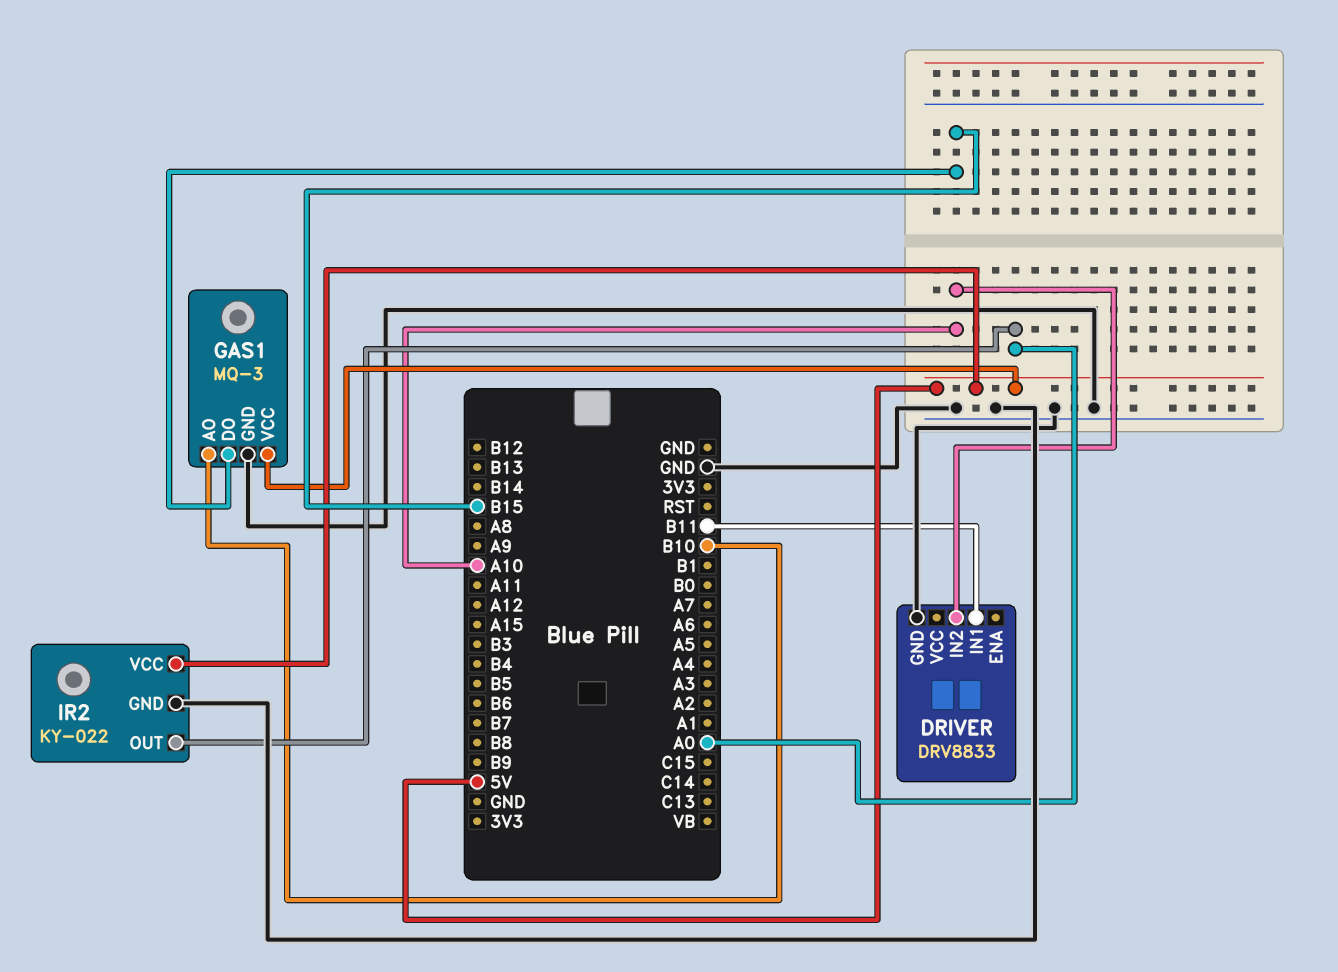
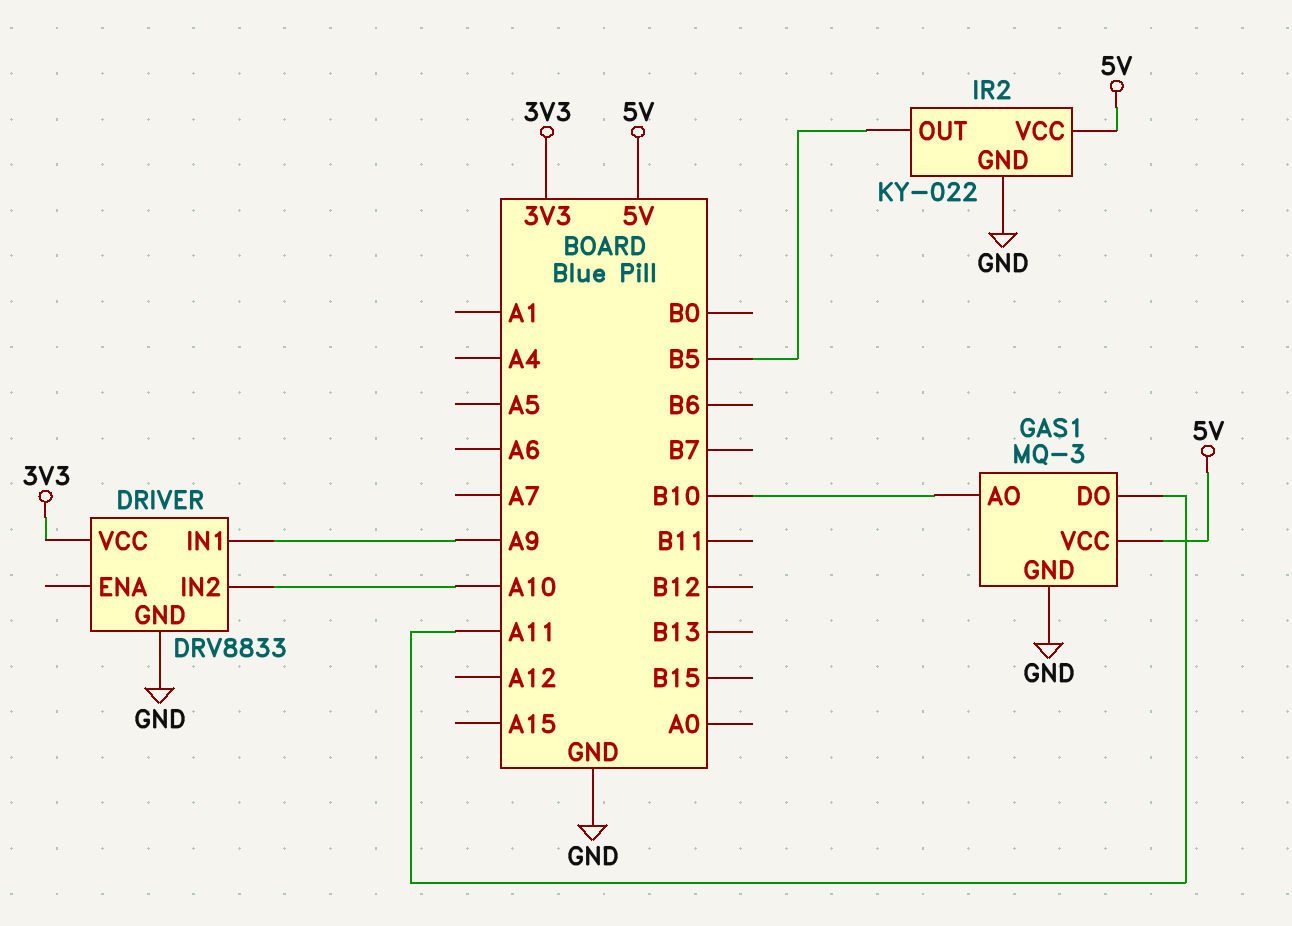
DRIVER pin IN1: B11 -> A9
DRIVER pin VCC: none -> 3V3
GAS1 pin DO: B15 -> A11
IR2 pin OUT: A0 -> B5

